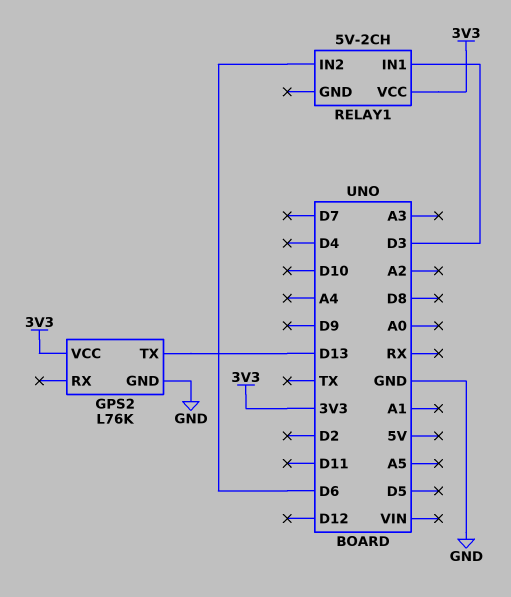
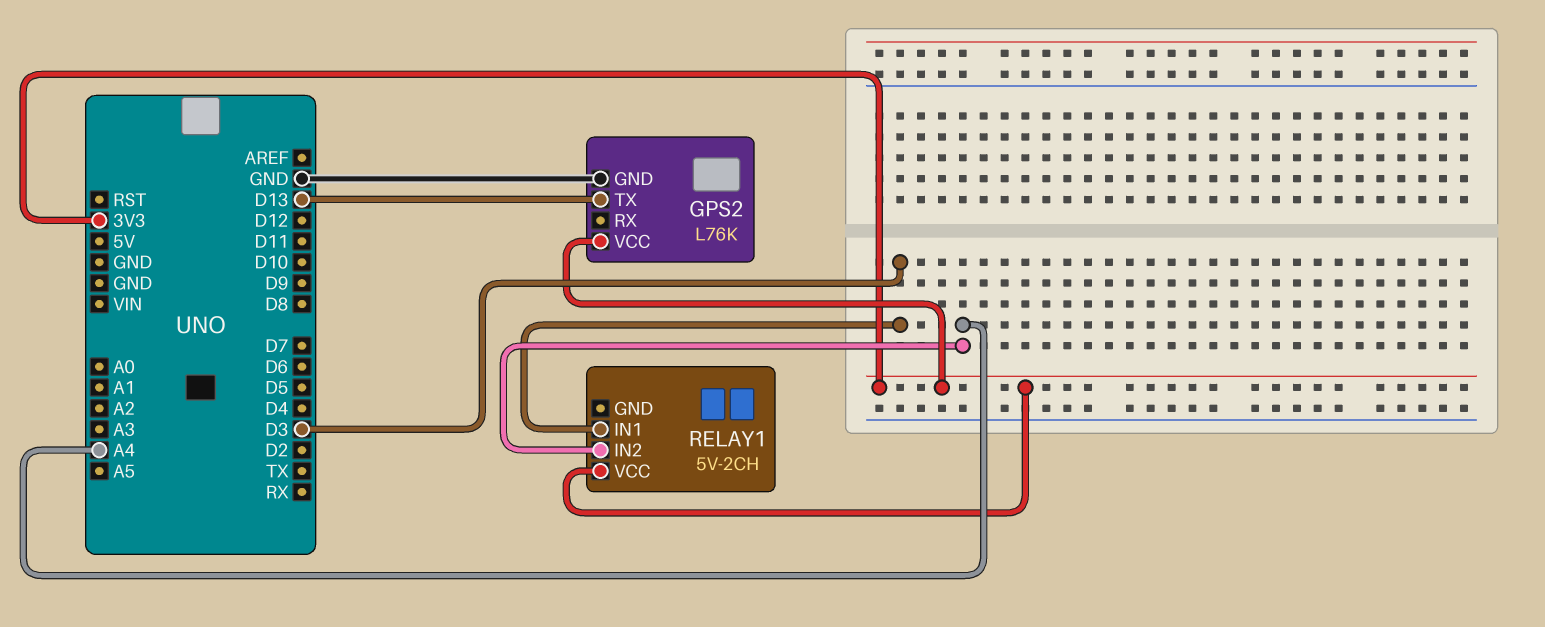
RELAY1 pin IN2: D6 -> A4

